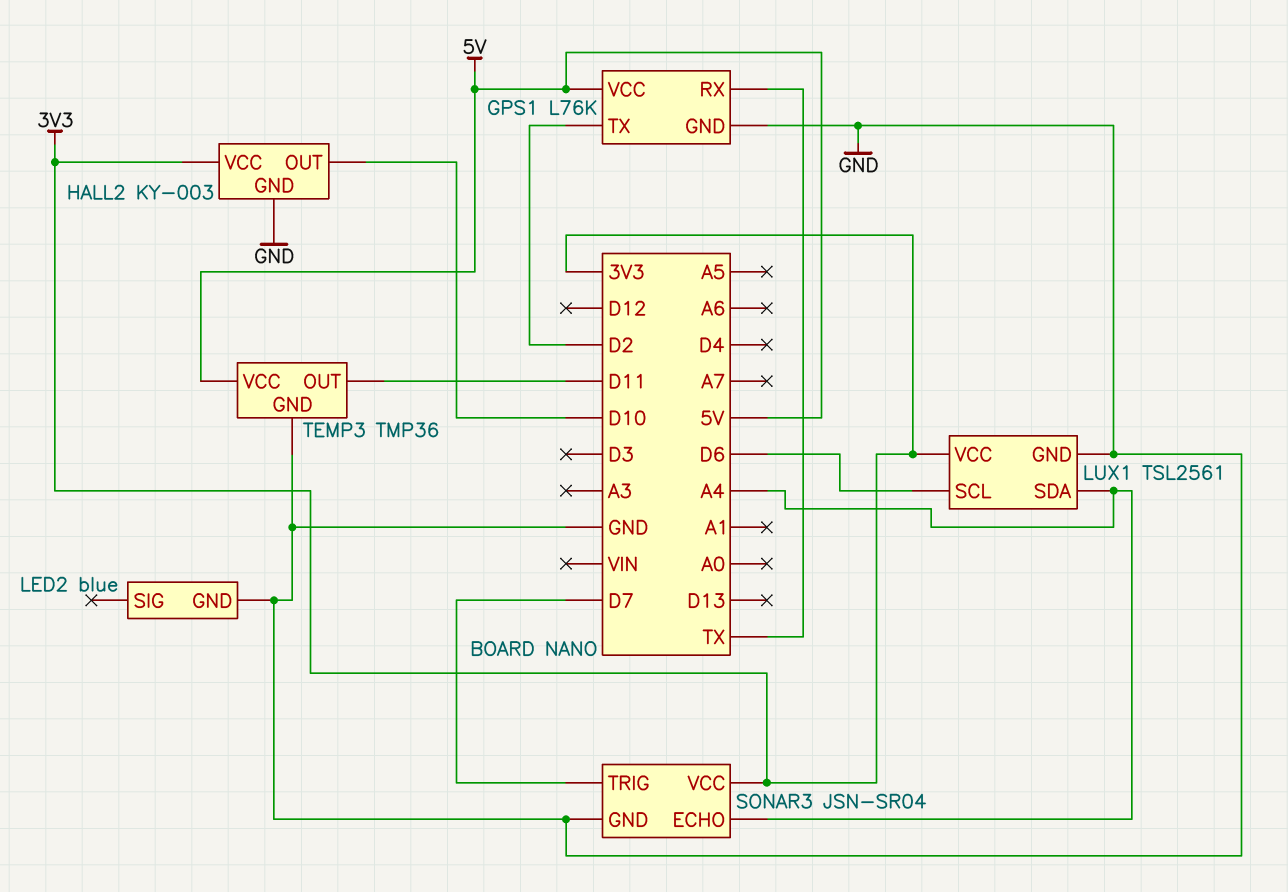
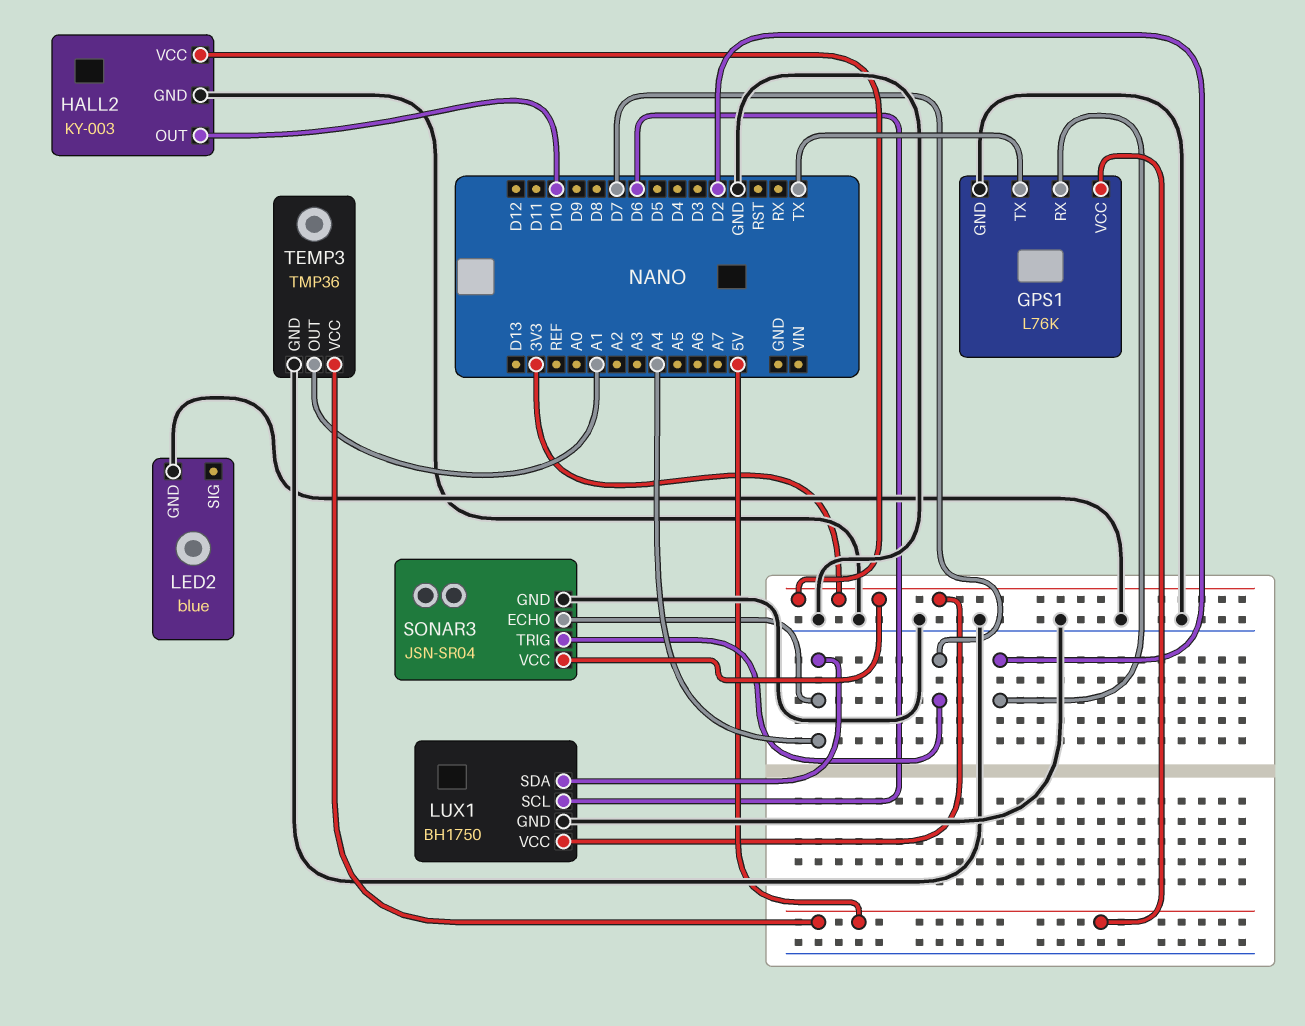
GPS1 pin RX: TX -> D2
GPS1 pin TX: D2 -> TX
LUX1: TSL2561 -> BH1750
TEMP3 pin OUT: D11 -> A1

